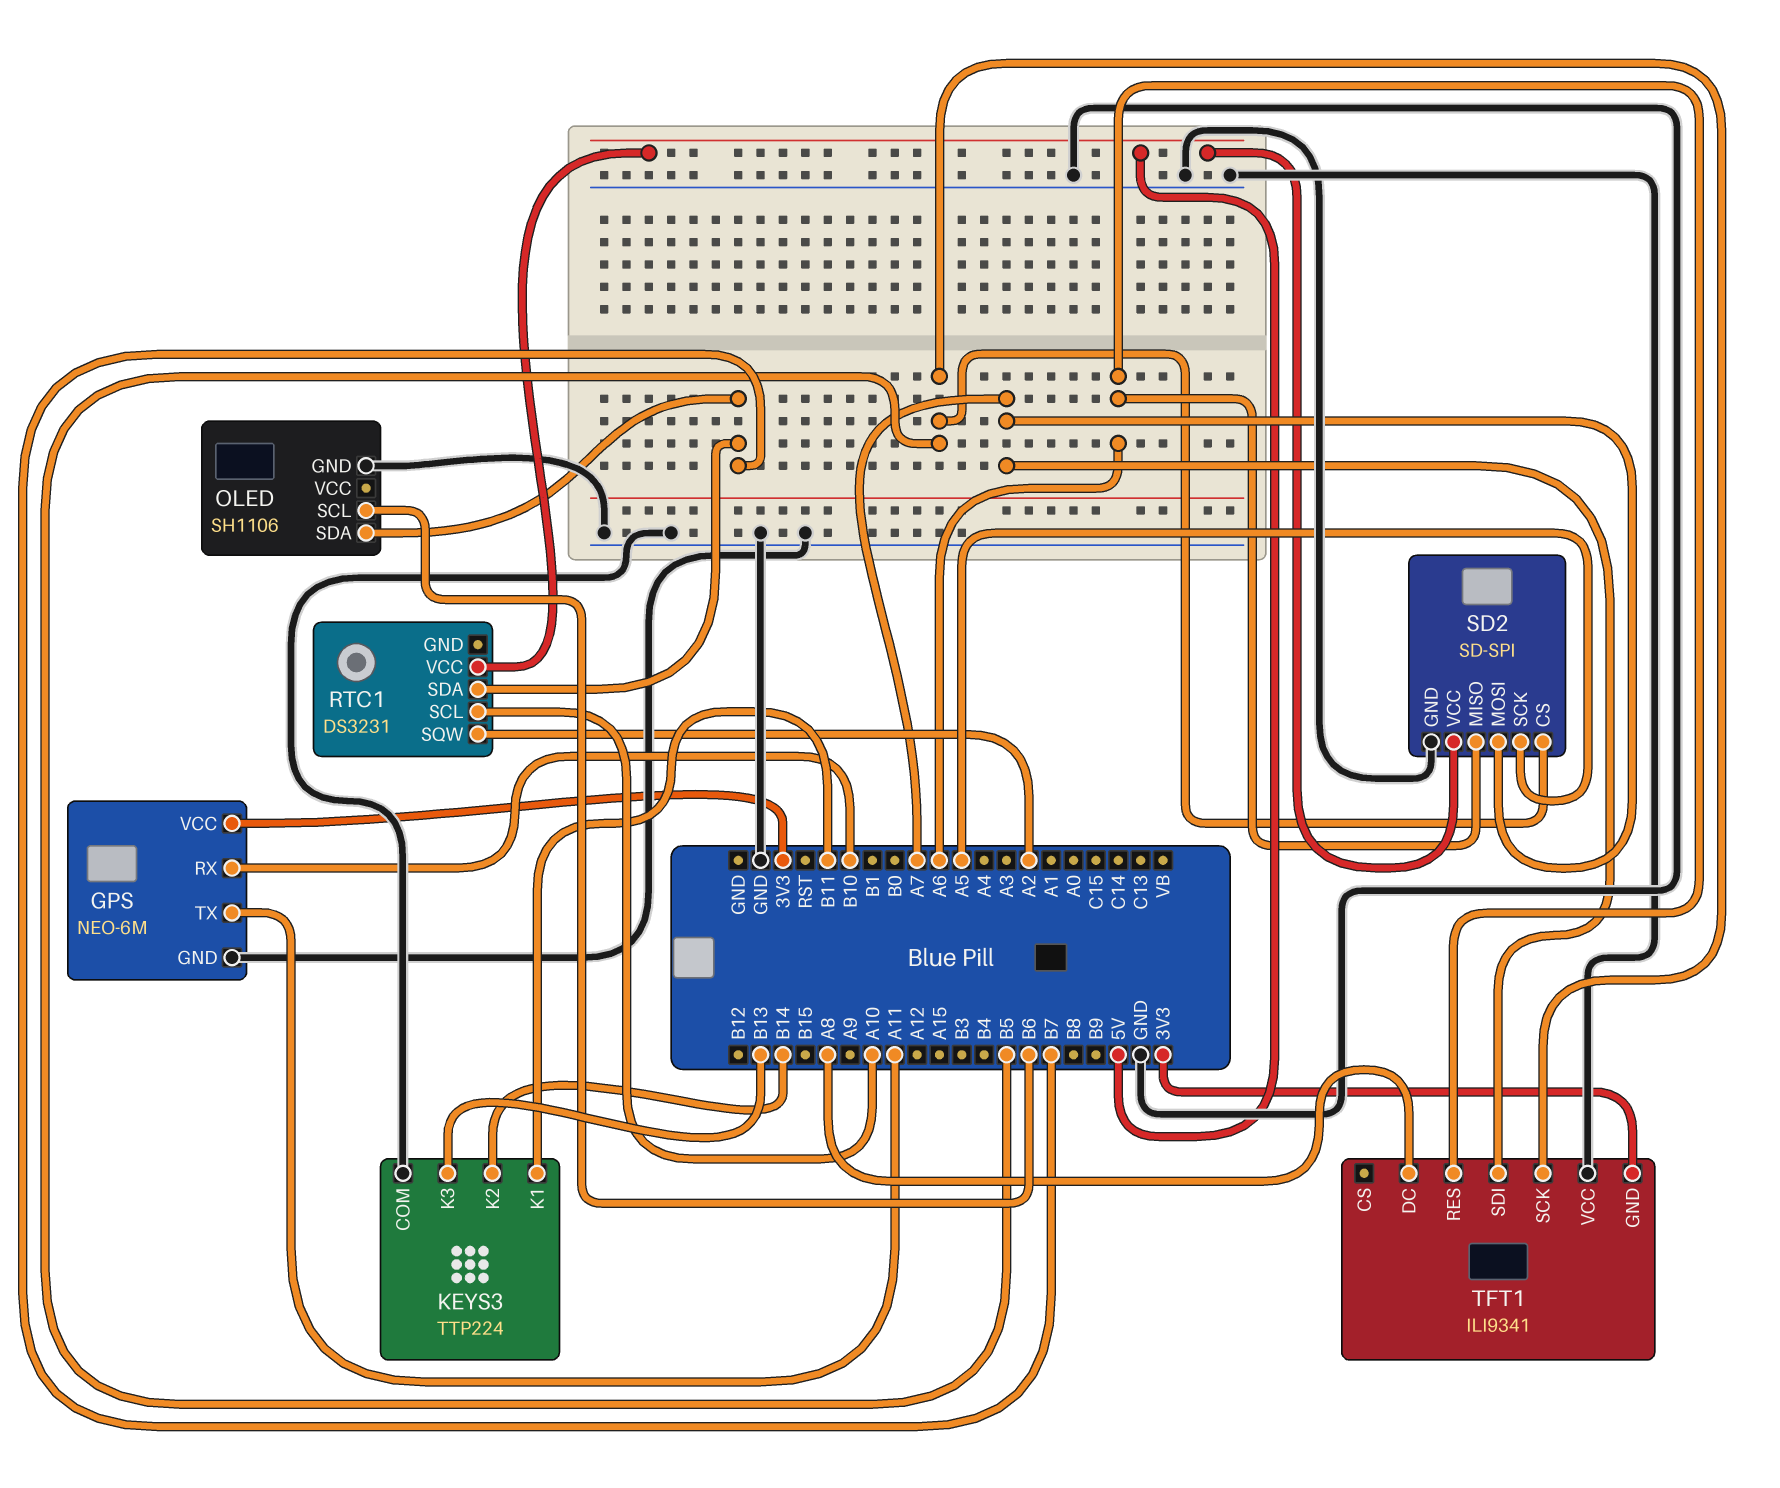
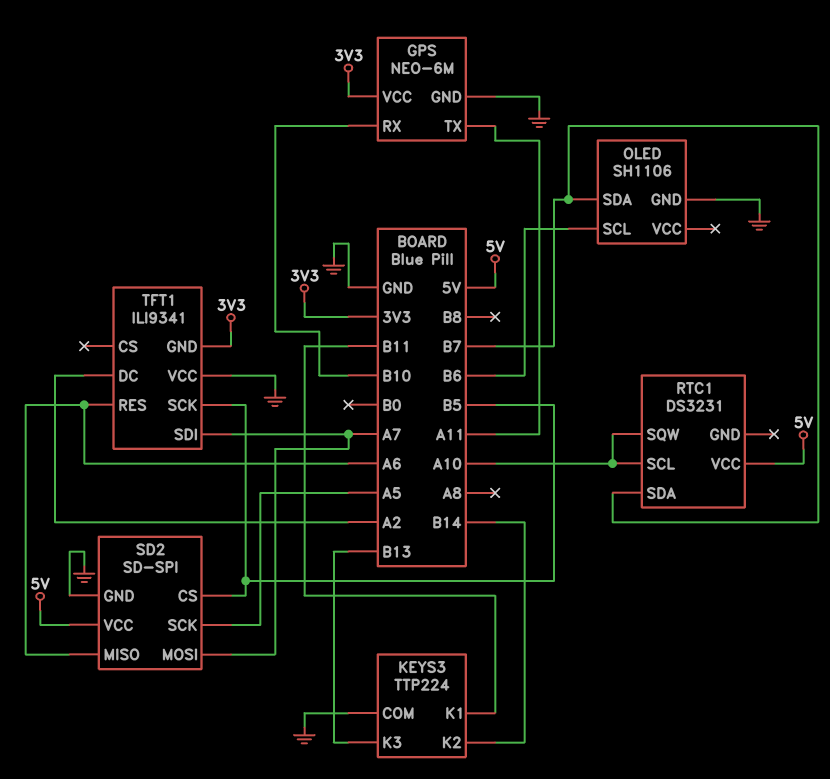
RTC1 pin SQW: A2 -> A10
TFT1 pin DC: A8 -> A2

